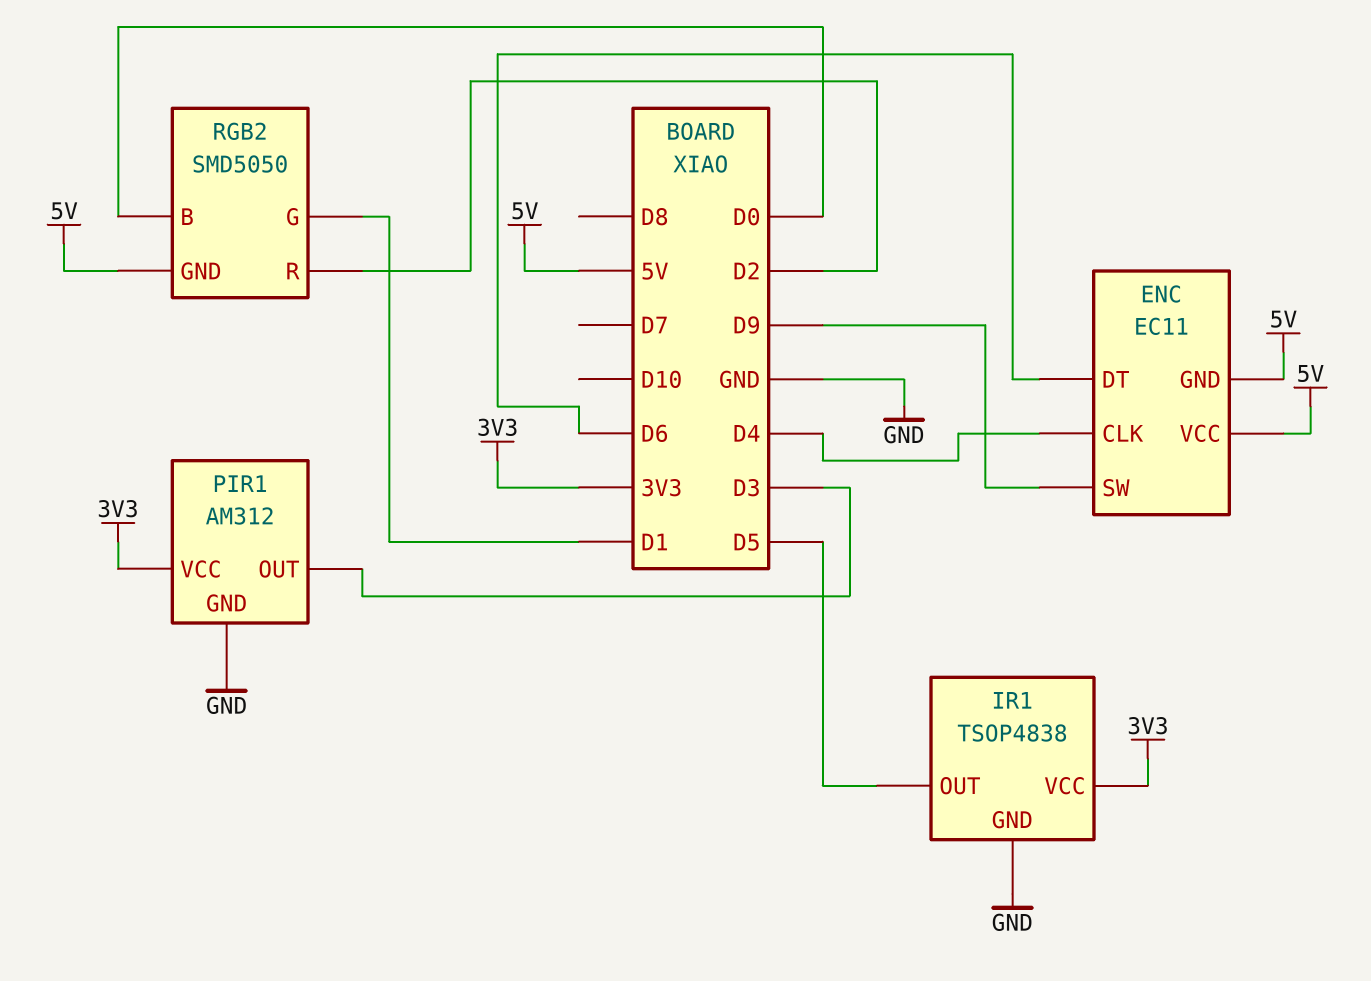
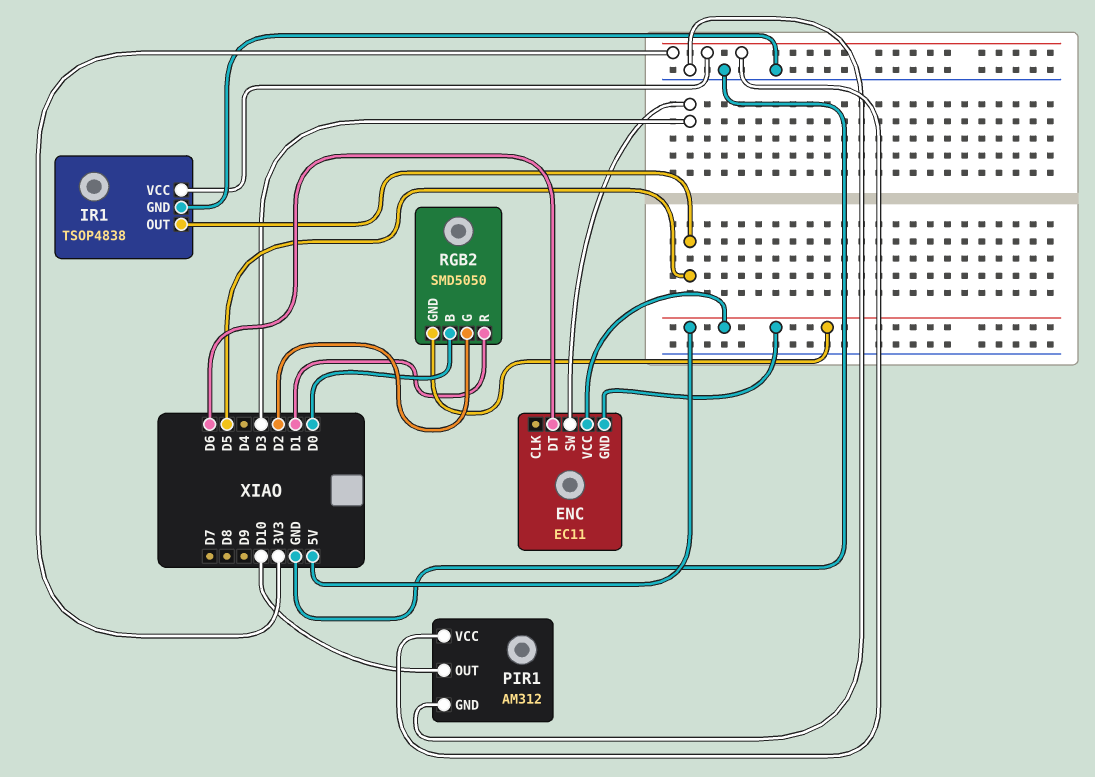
ENC pin CLK: D4 -> none
ENC pin SW: D9 -> D3
PIR1 pin OUT: D3 -> D10
RGB2 pin G: D1 -> D2
RGB2 pin R: D2 -> D1

